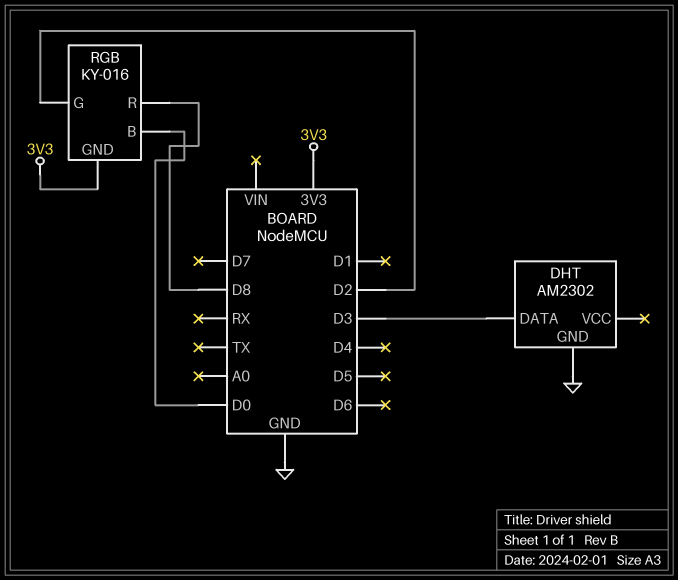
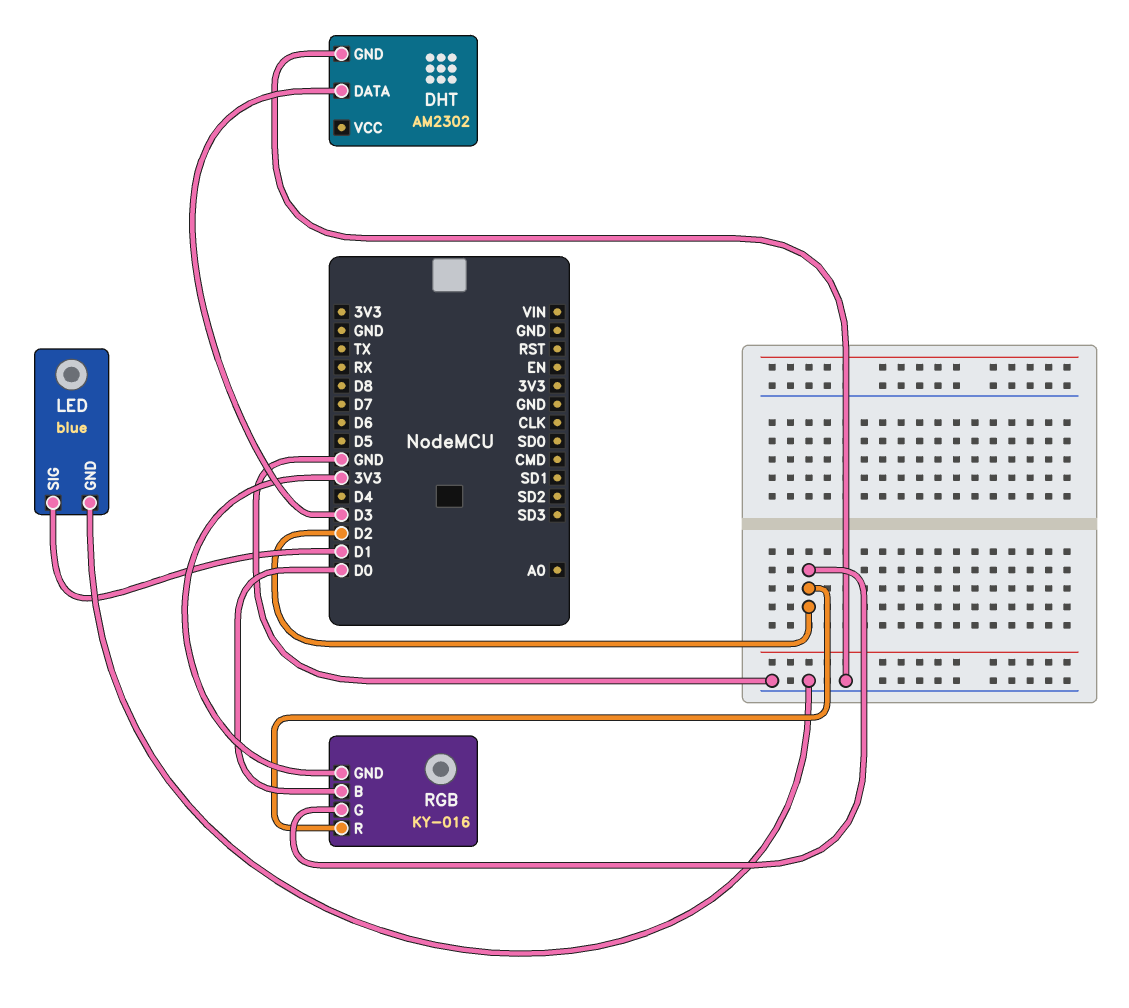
LED: none -> blue
LED pin GND: none -> GND
LED pin SIG: none -> D1
RGB pin R: D8 -> D2

